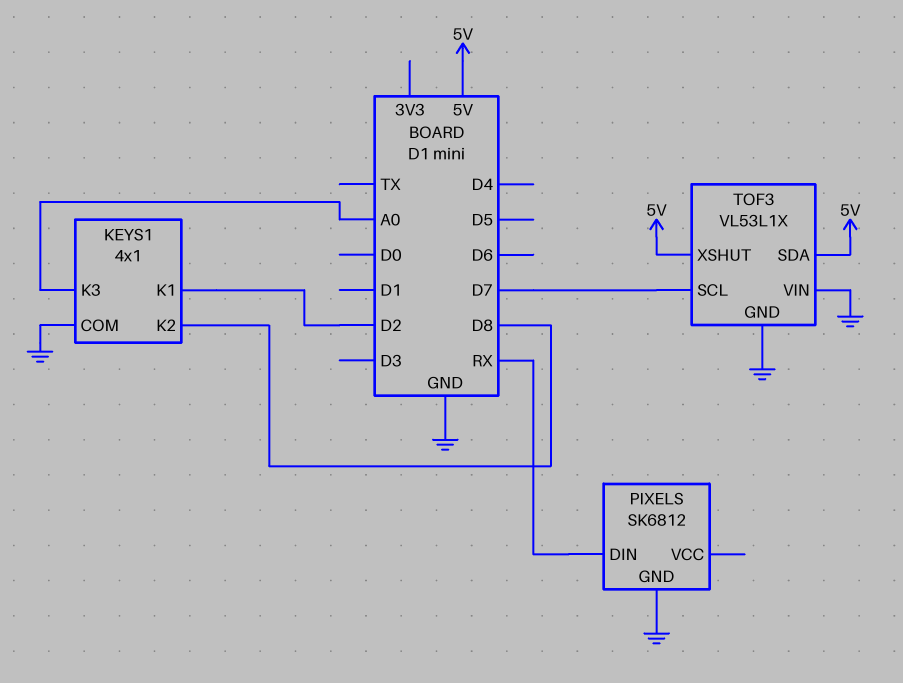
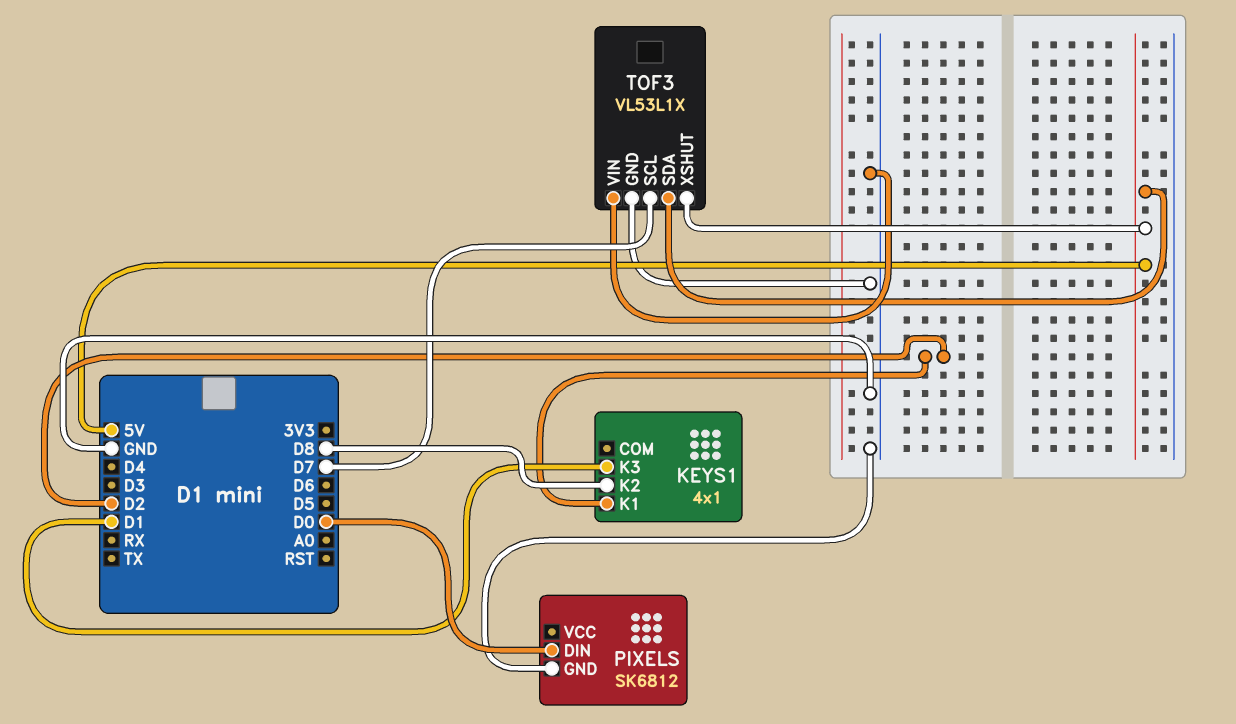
KEYS1 pin COM: GND -> none
KEYS1 pin K3: A0 -> D1
PIXELS pin DIN: RX -> D0

